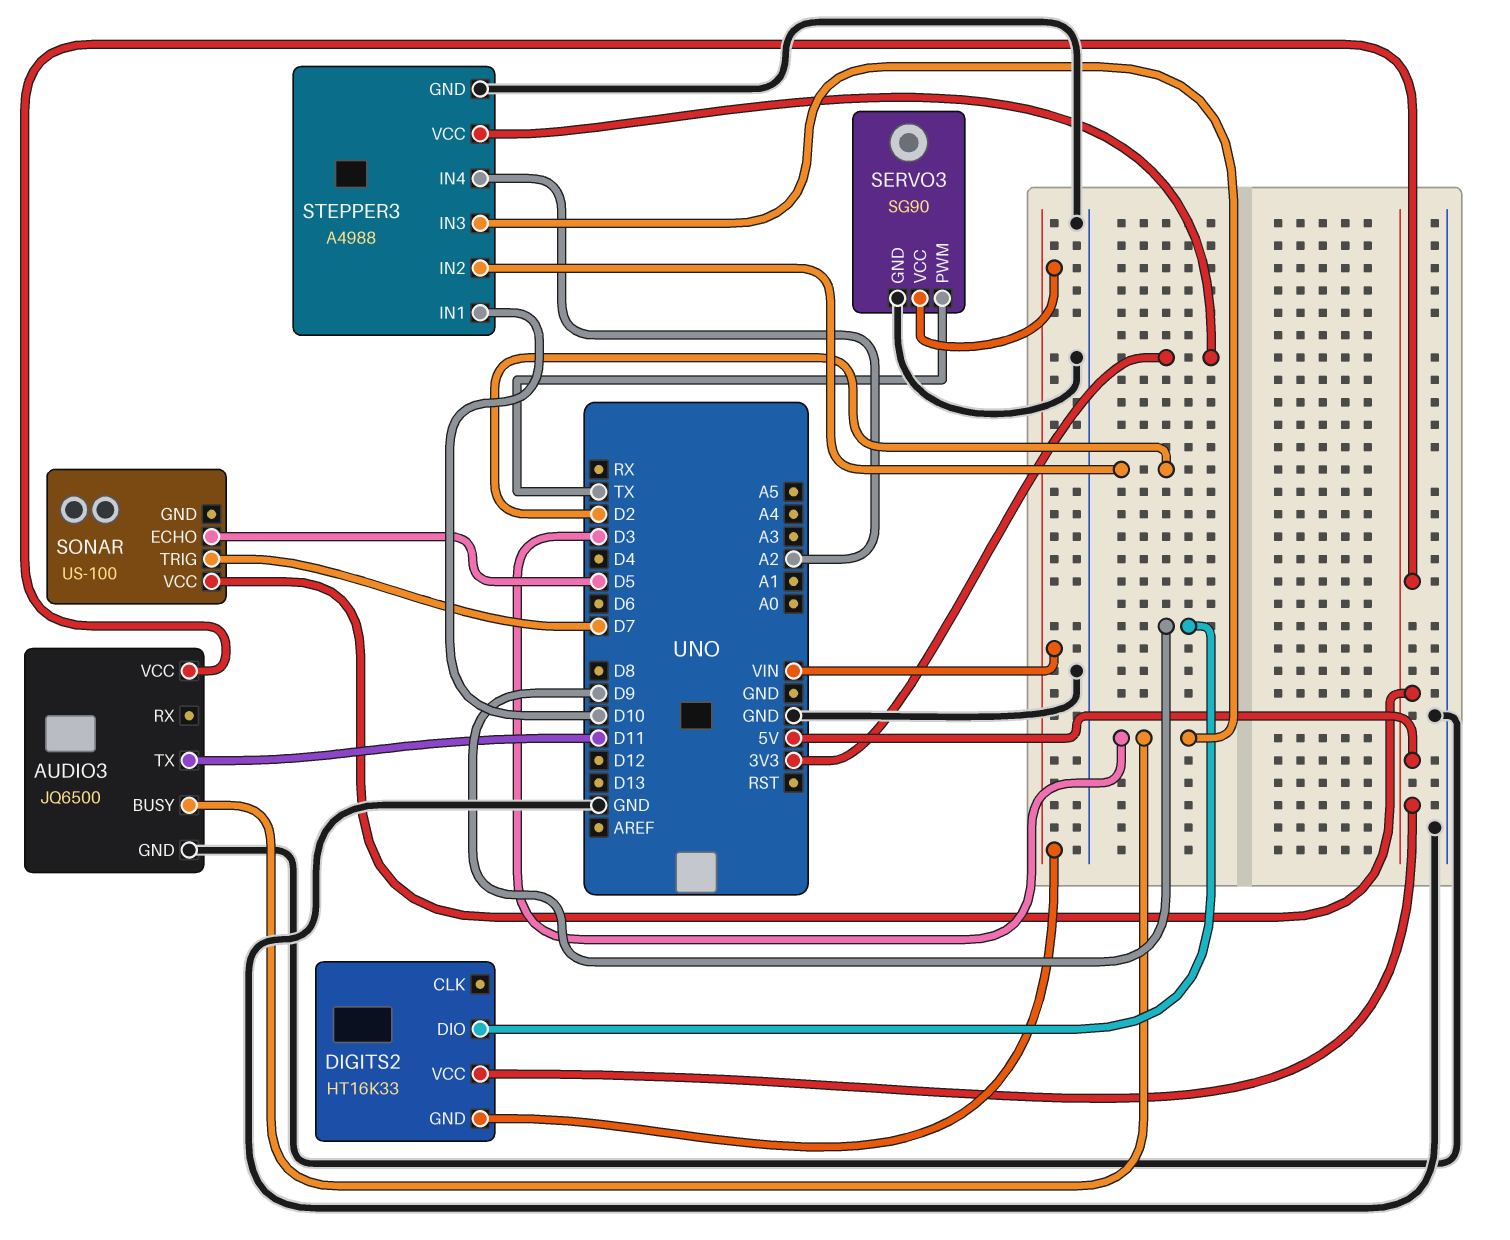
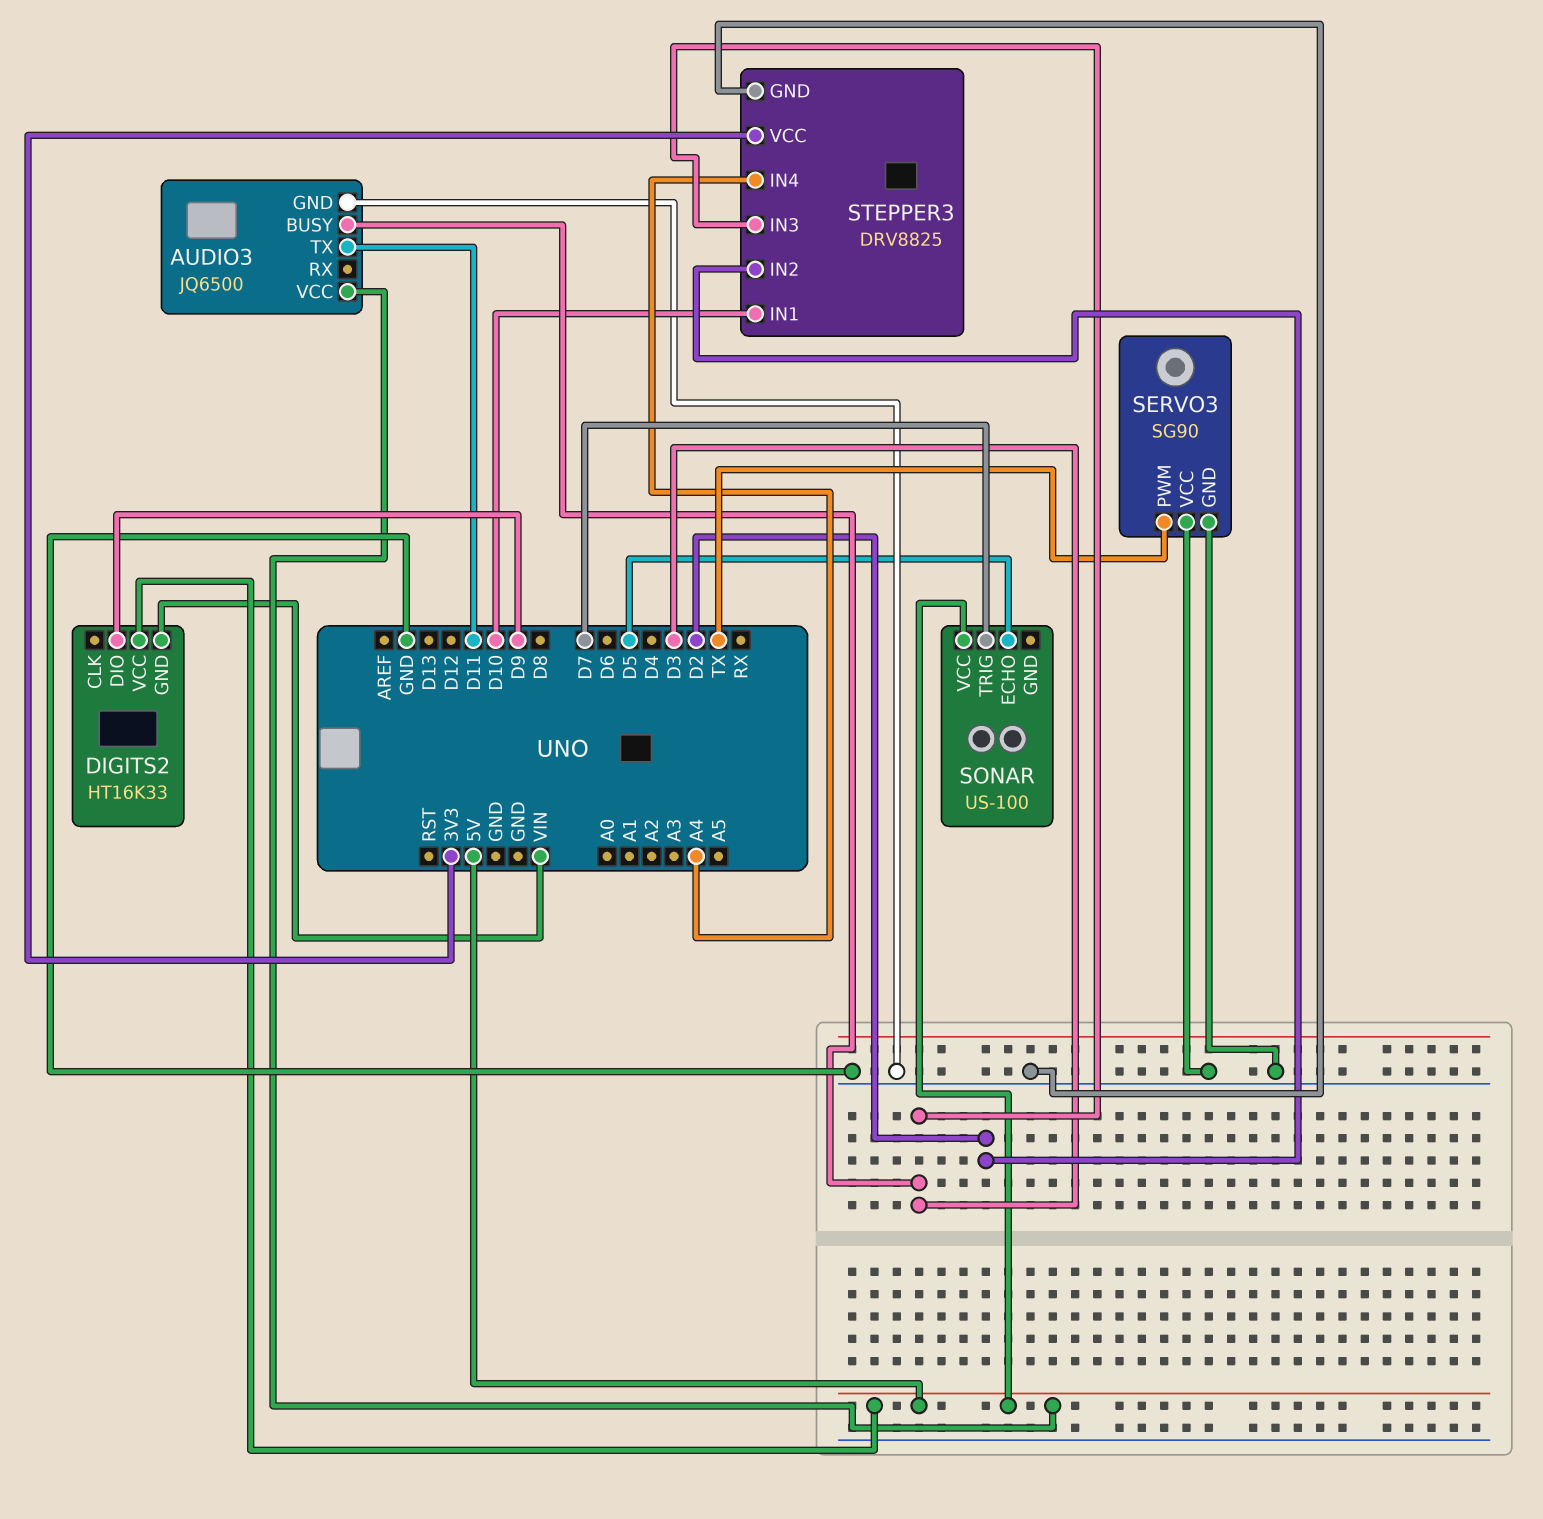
SERVO3 pin VCC: VIN -> GND
STEPPER3: A4988 -> DRV8825
STEPPER3 pin IN4: A2 -> A4

